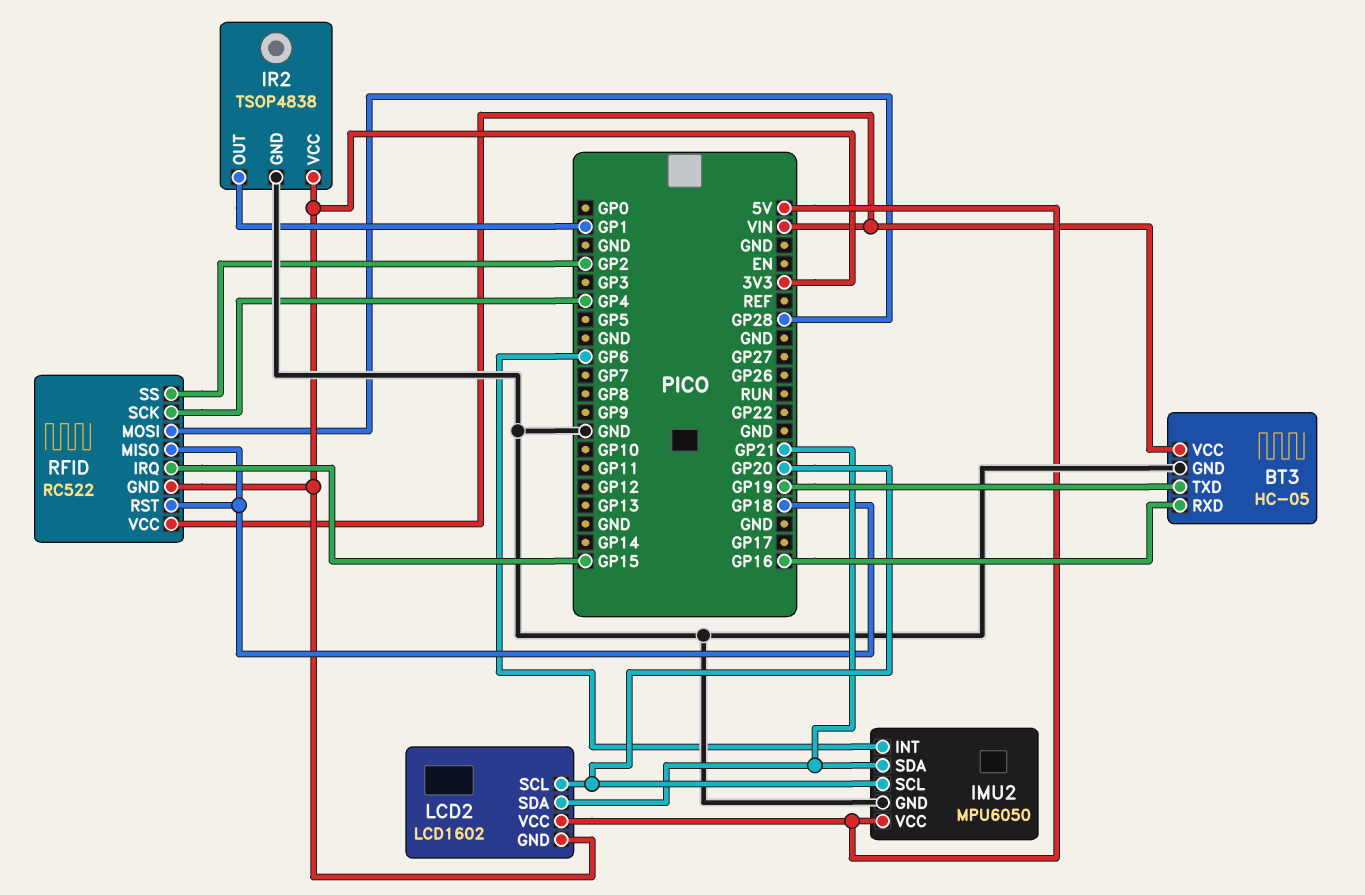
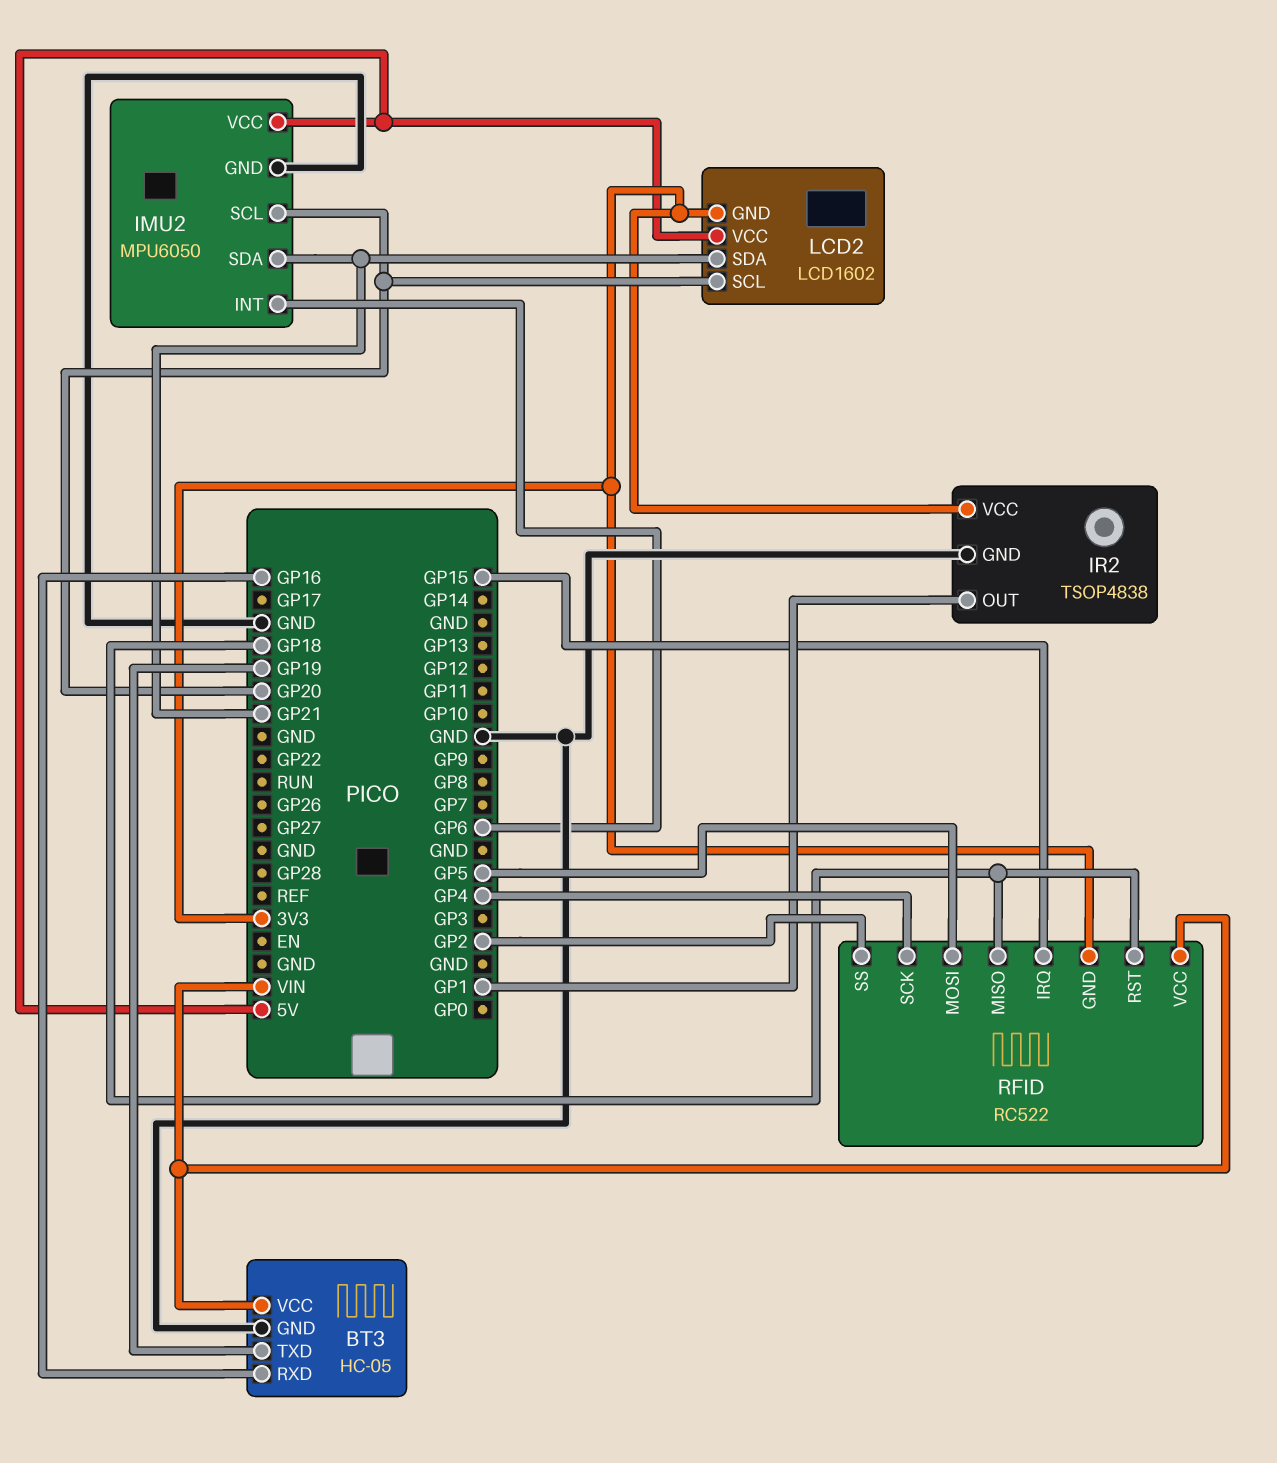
RFID pin MOSI: GP28 -> GP5

